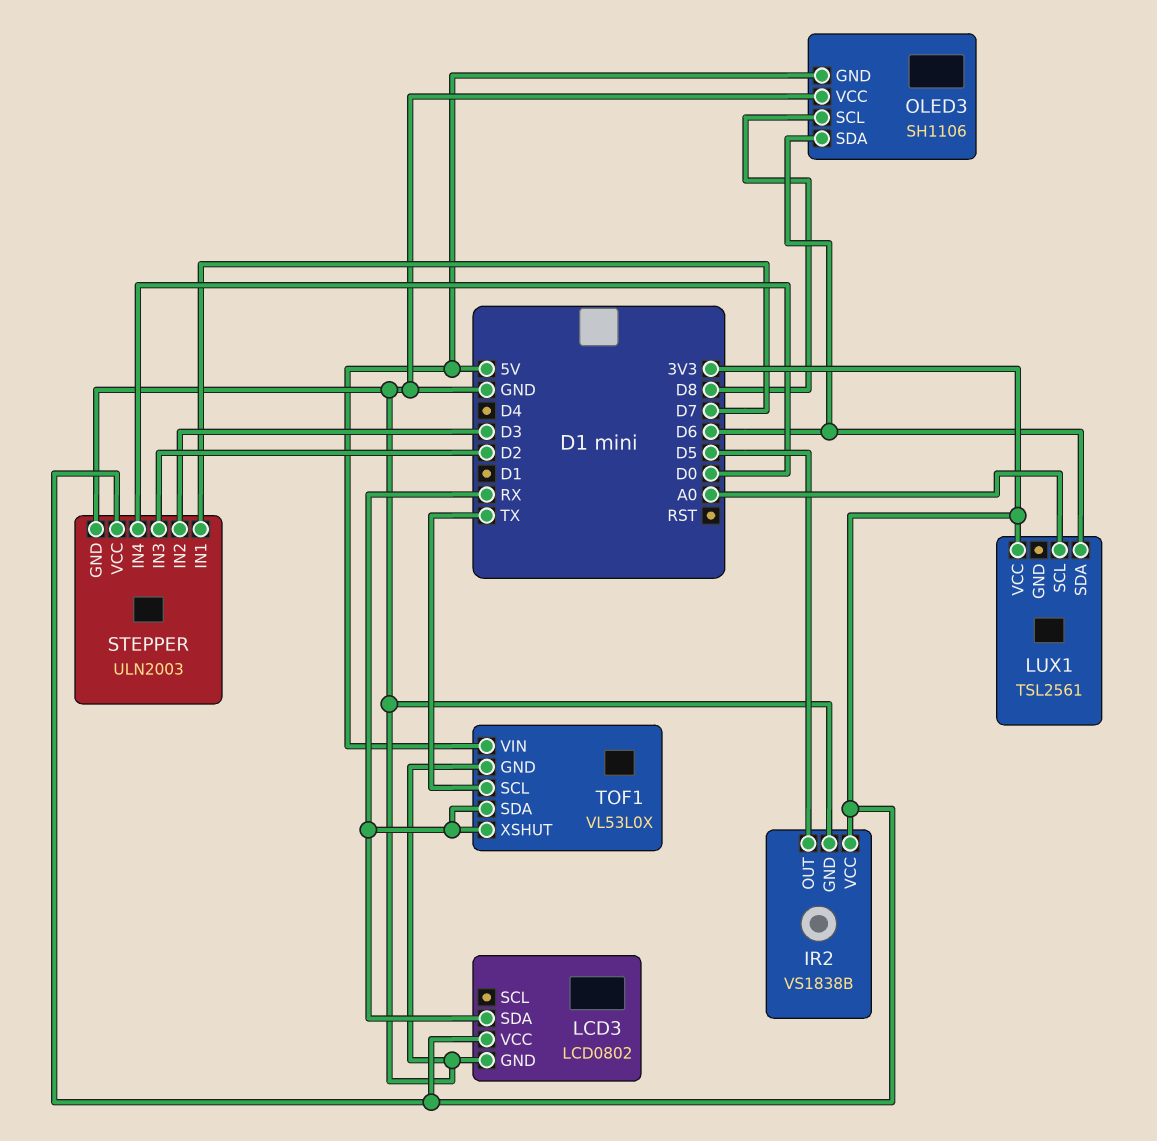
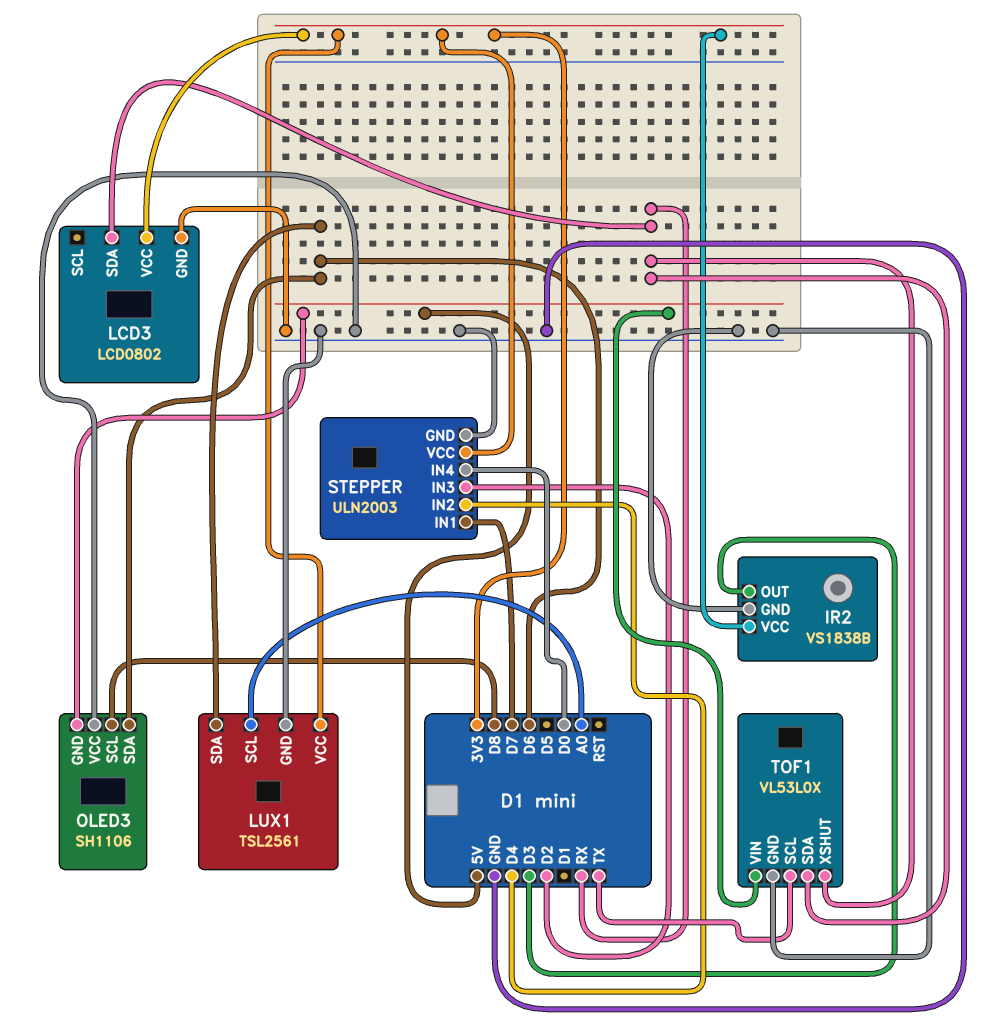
IR2 pin OUT: D5 -> D3
LUX1 pin GND: none -> GND
STEPPER pin IN2: D3 -> D4

